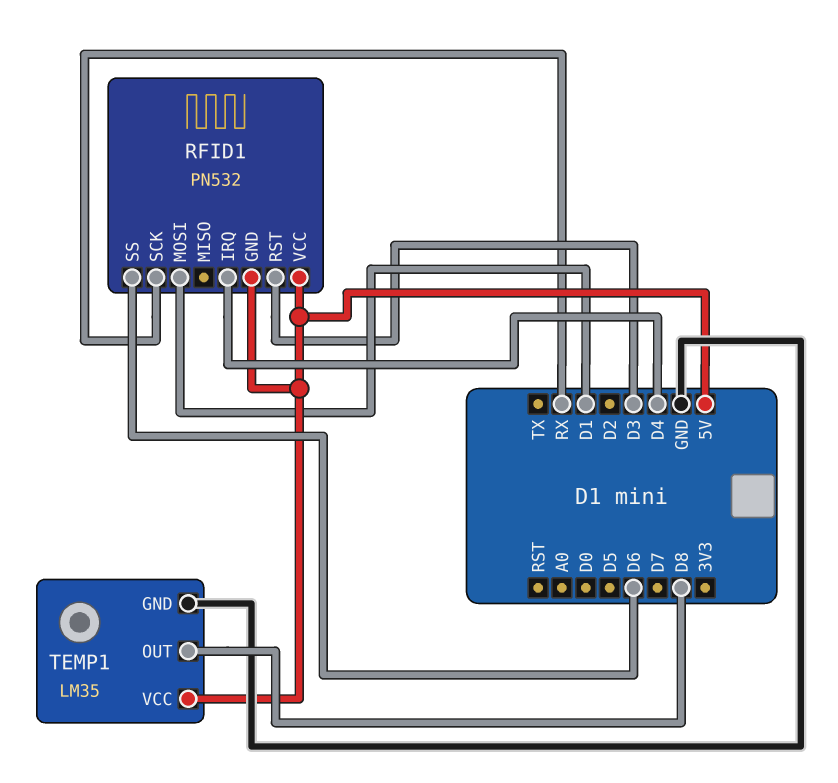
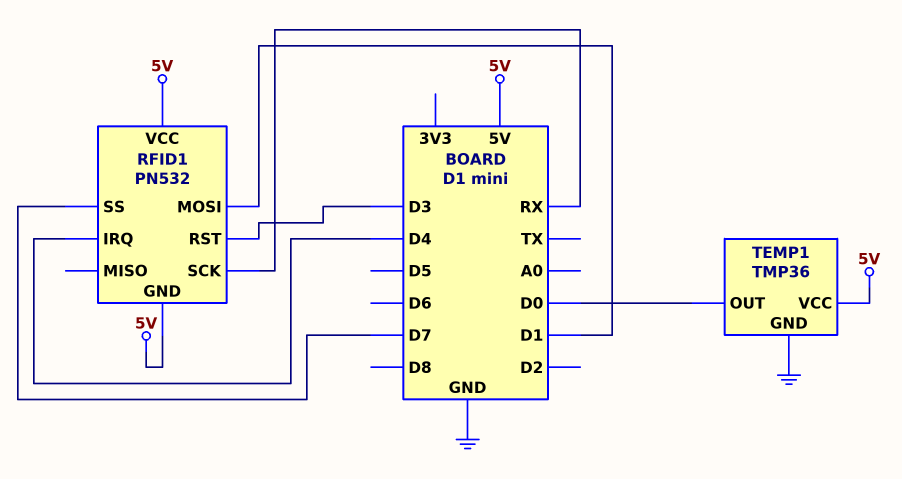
RFID1 pin SS: D6 -> D7
TEMP1: LM35 -> TMP36
TEMP1 pin OUT: D8 -> D0

